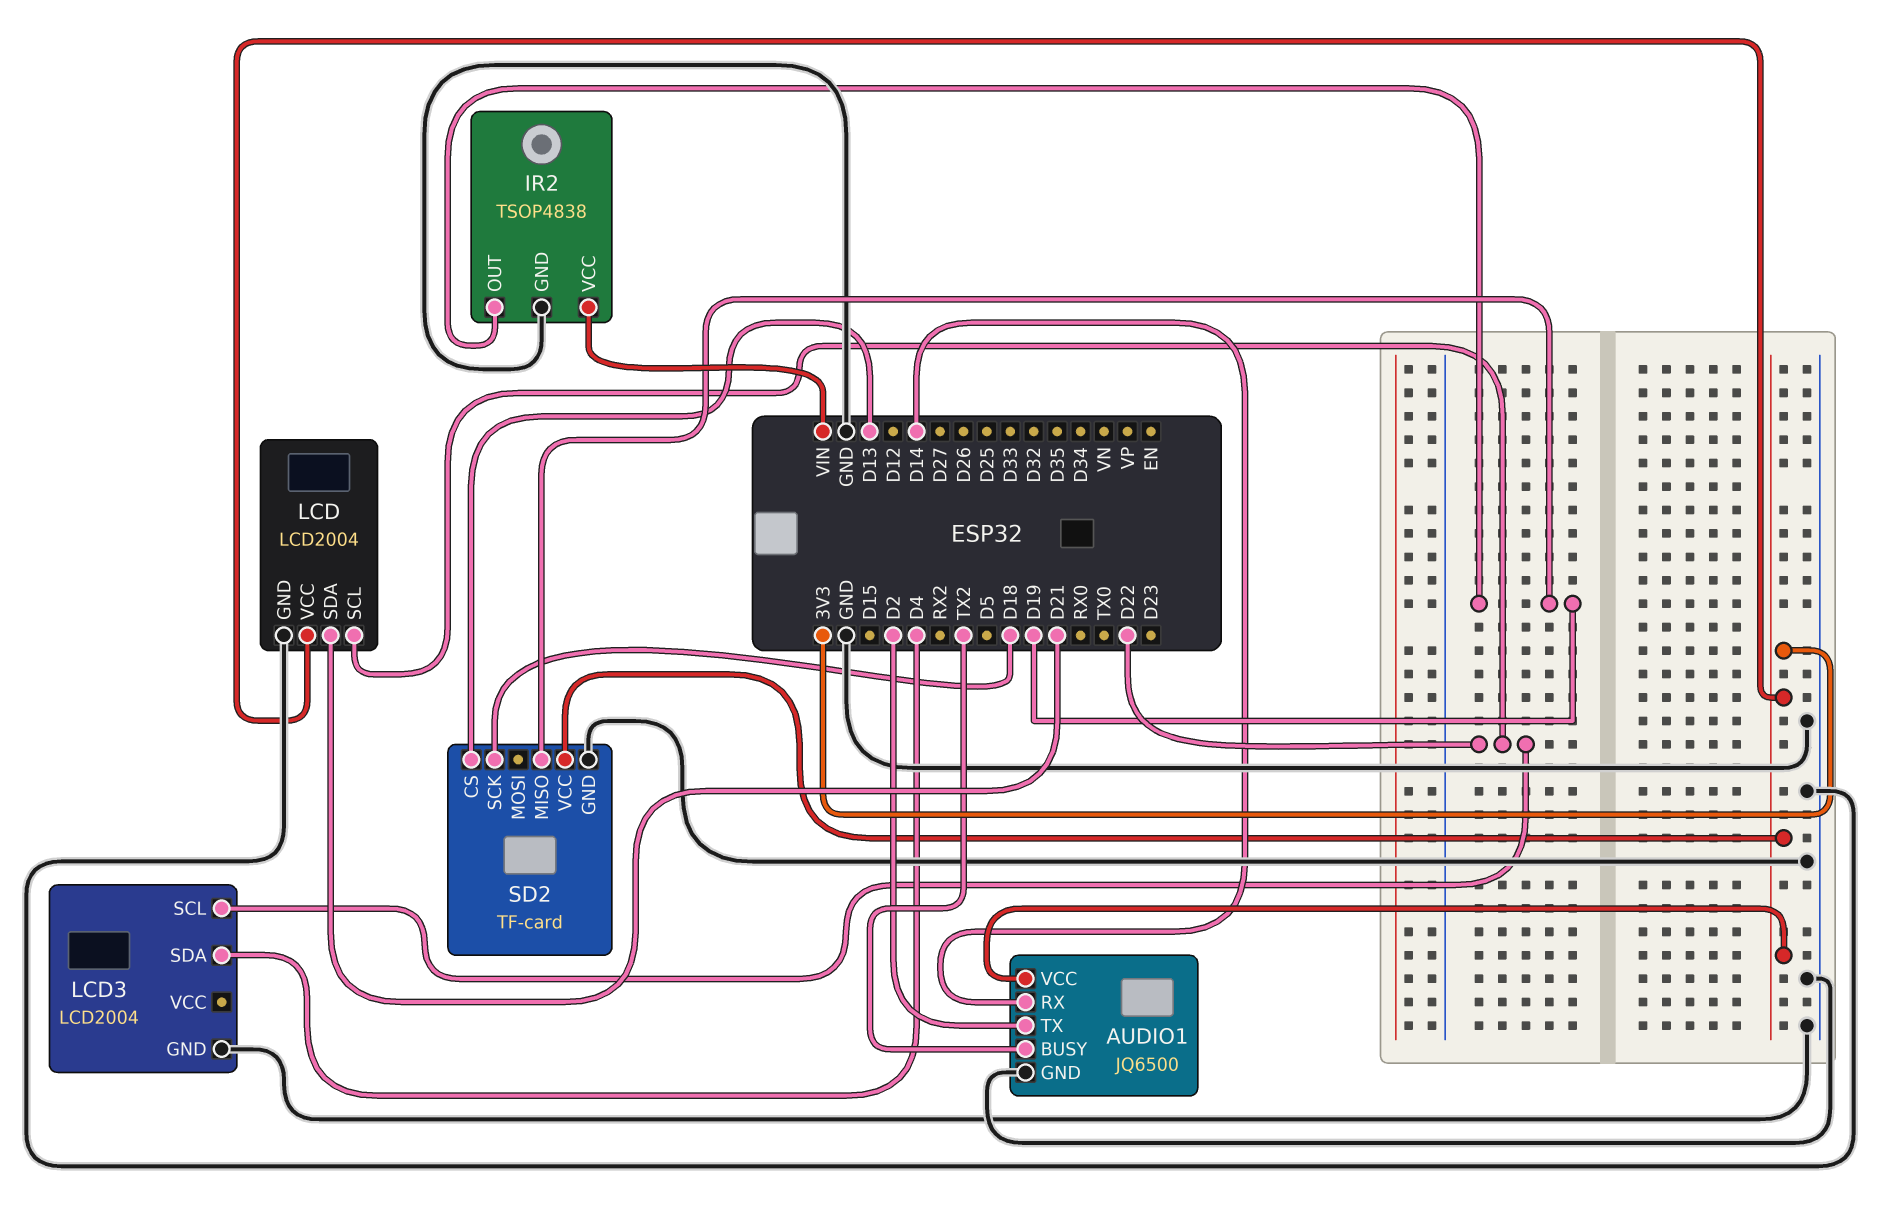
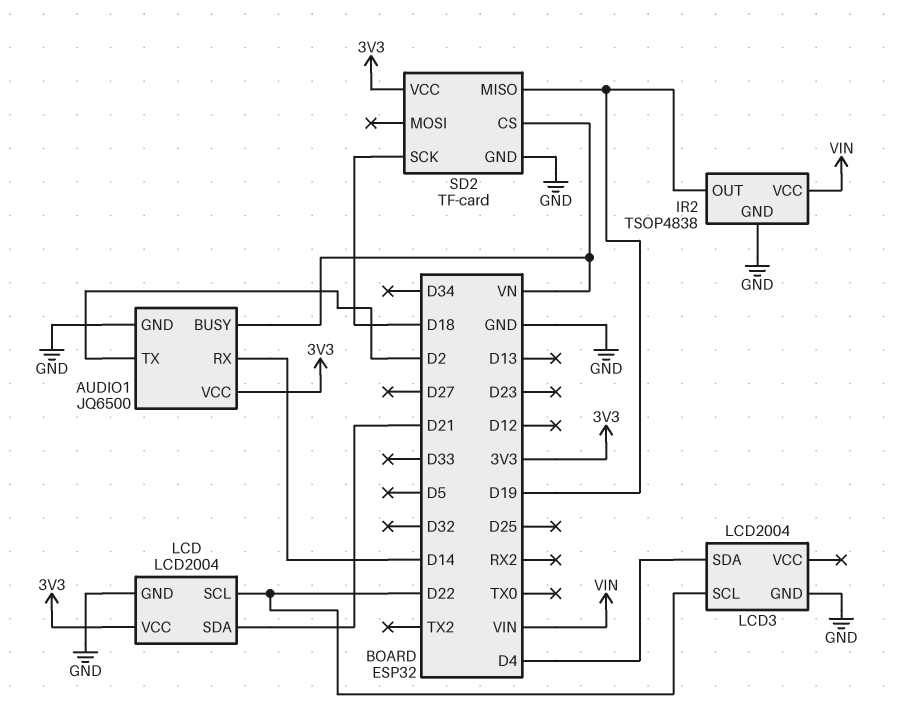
AUDIO1 pin BUSY: TX2 -> VN
SD2 pin CS: D13 -> VN

